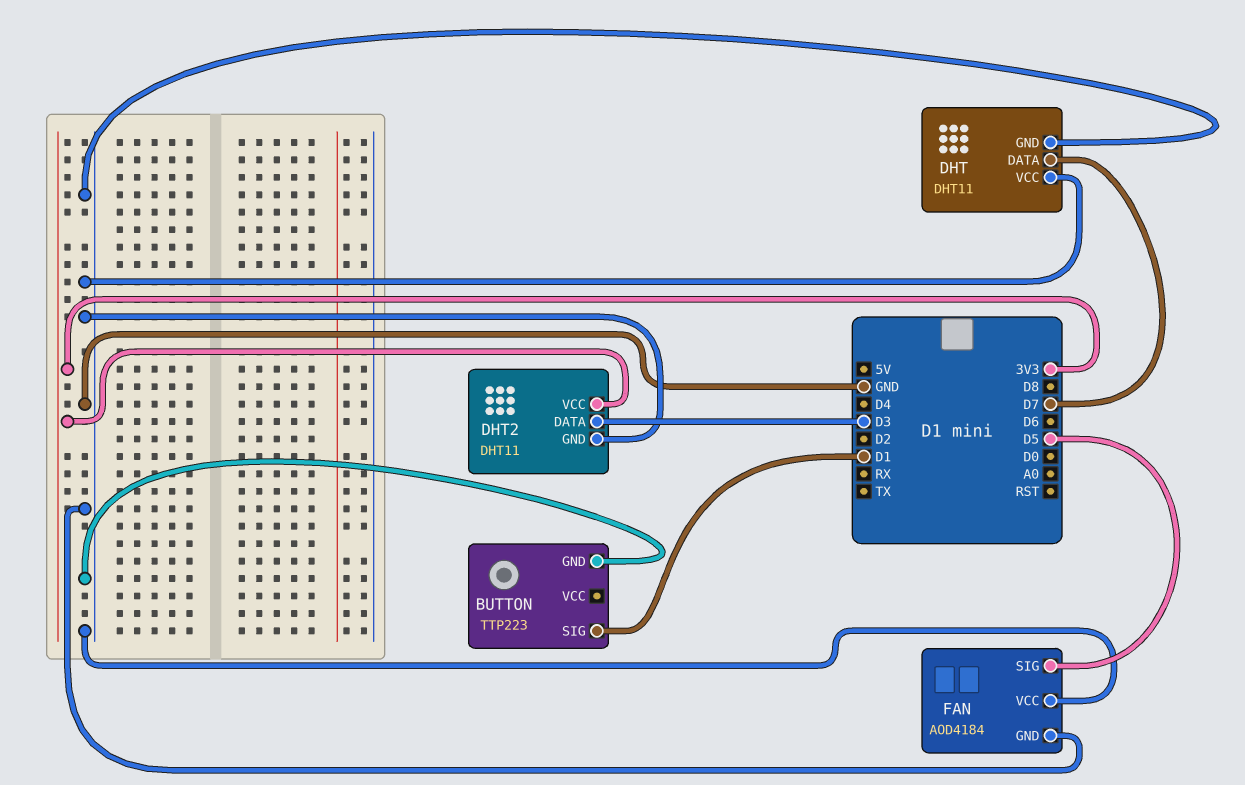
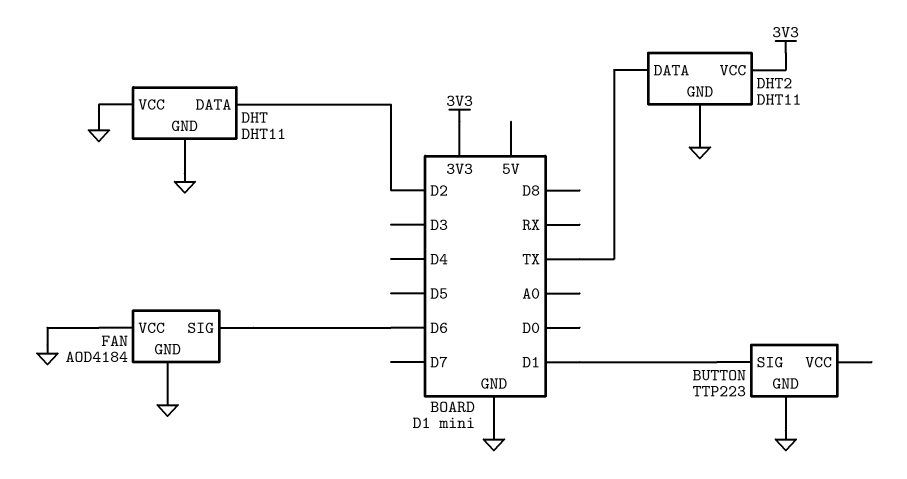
DHT pin DATA: D7 -> D2
DHT2 pin DATA: D3 -> TX
FAN pin SIG: D5 -> D6

